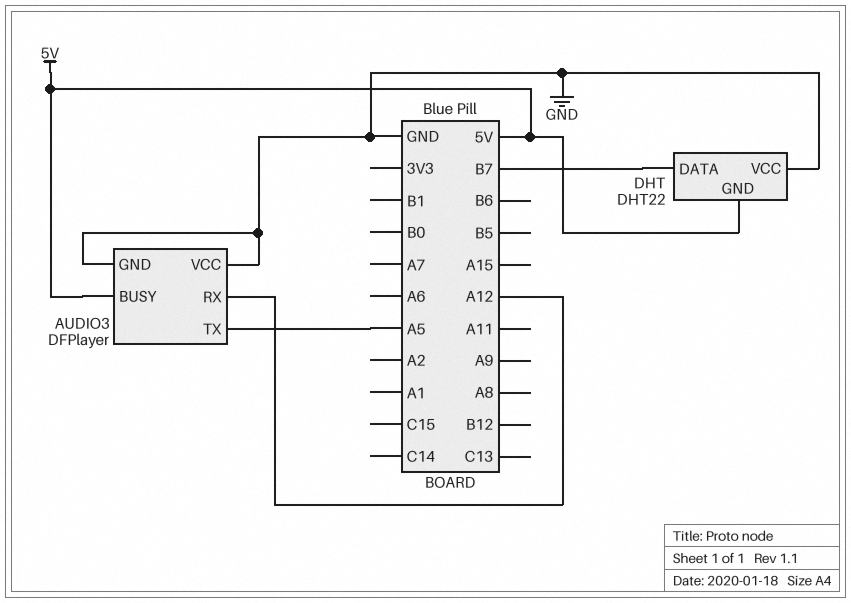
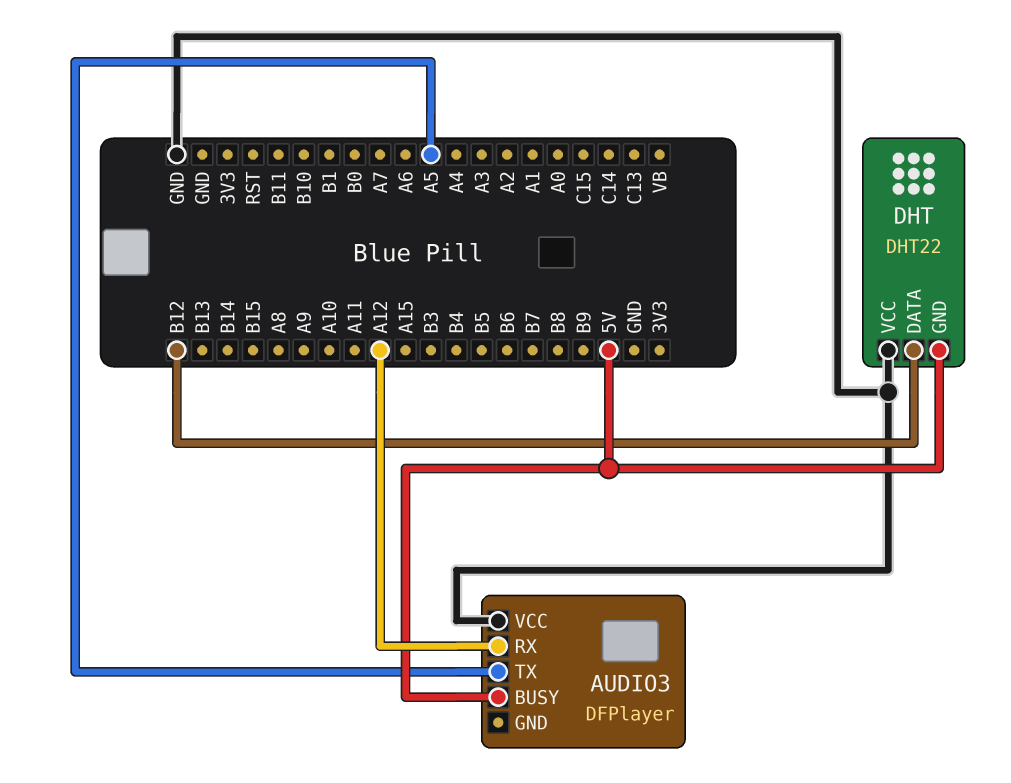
AUDIO3 pin GND: GND -> none
DHT pin DATA: B7 -> B12

